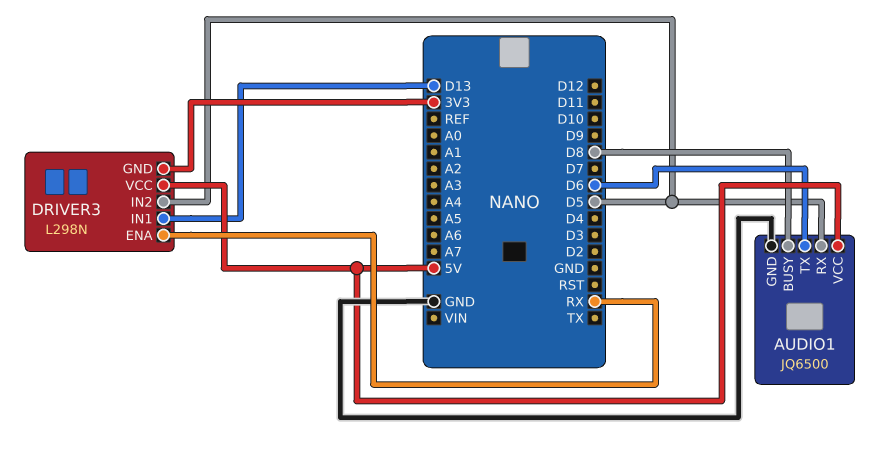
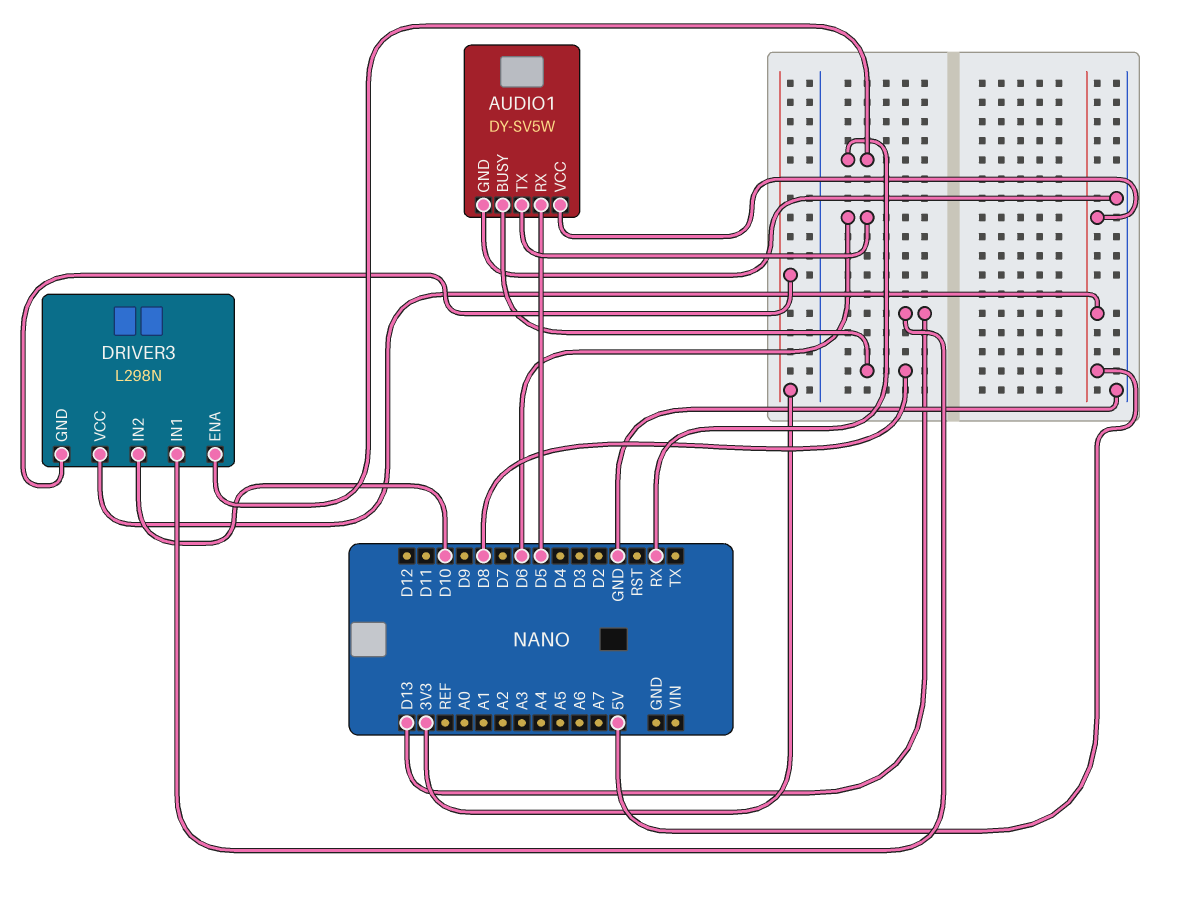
AUDIO1: JQ6500 -> DY-SV5W
DRIVER3 pin IN2: D5 -> D10

